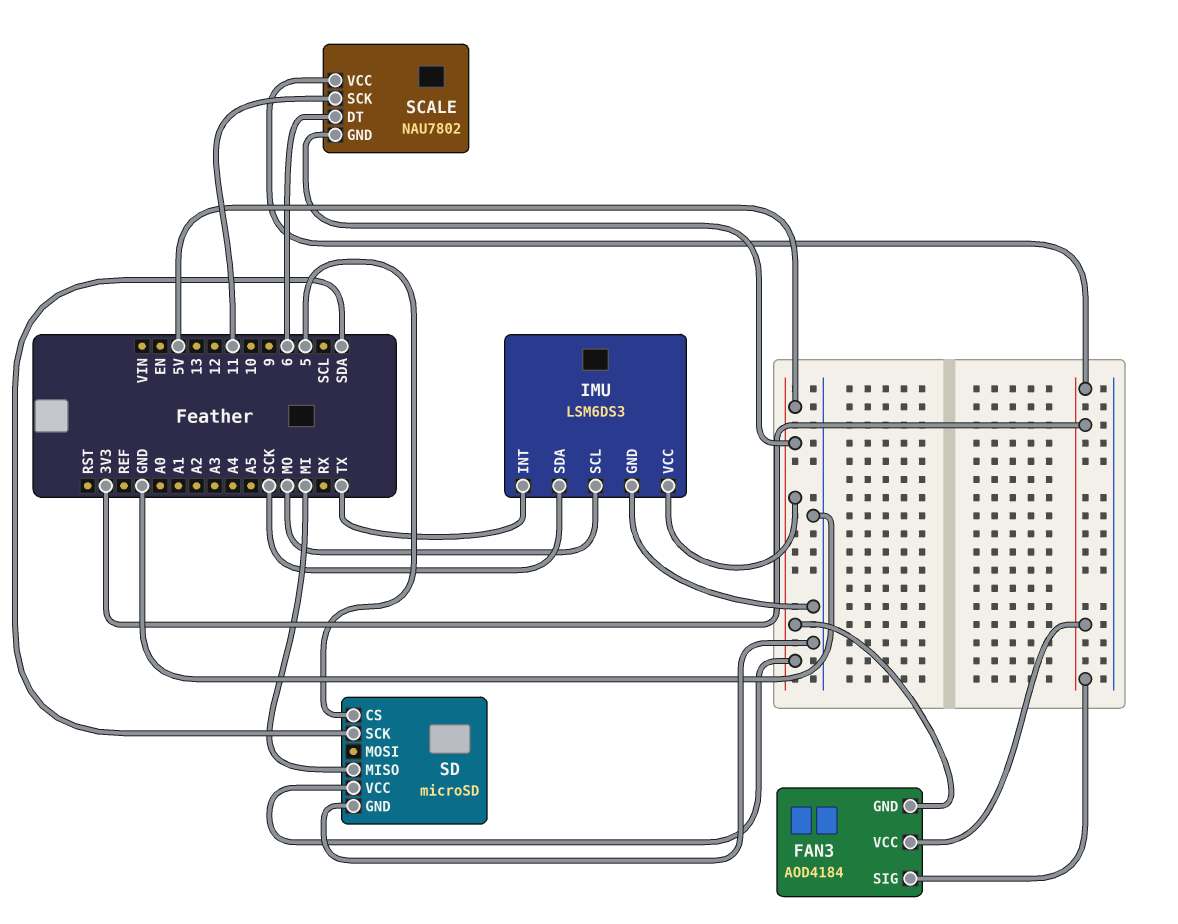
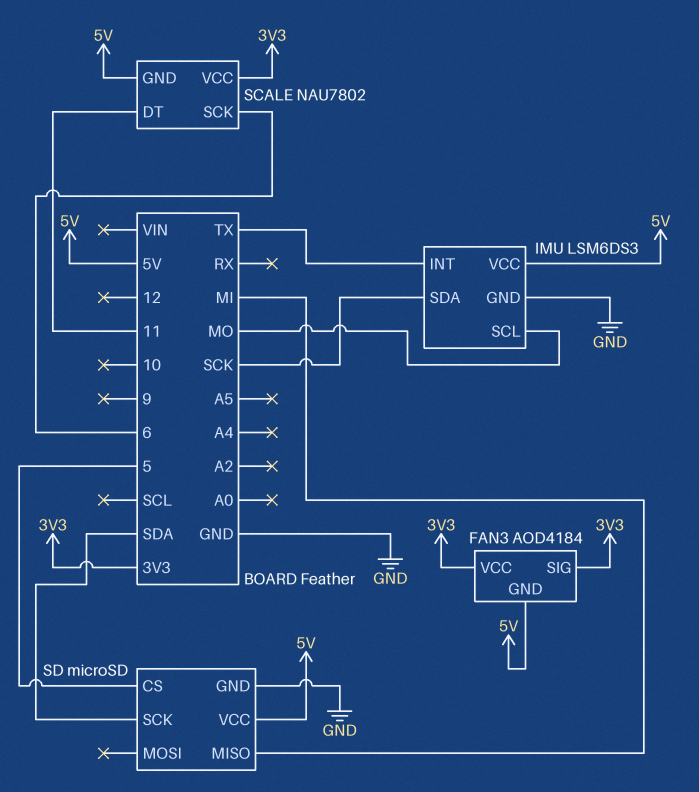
SCALE pin DT: 6 -> 11
SCALE pin SCK: 11 -> 6

